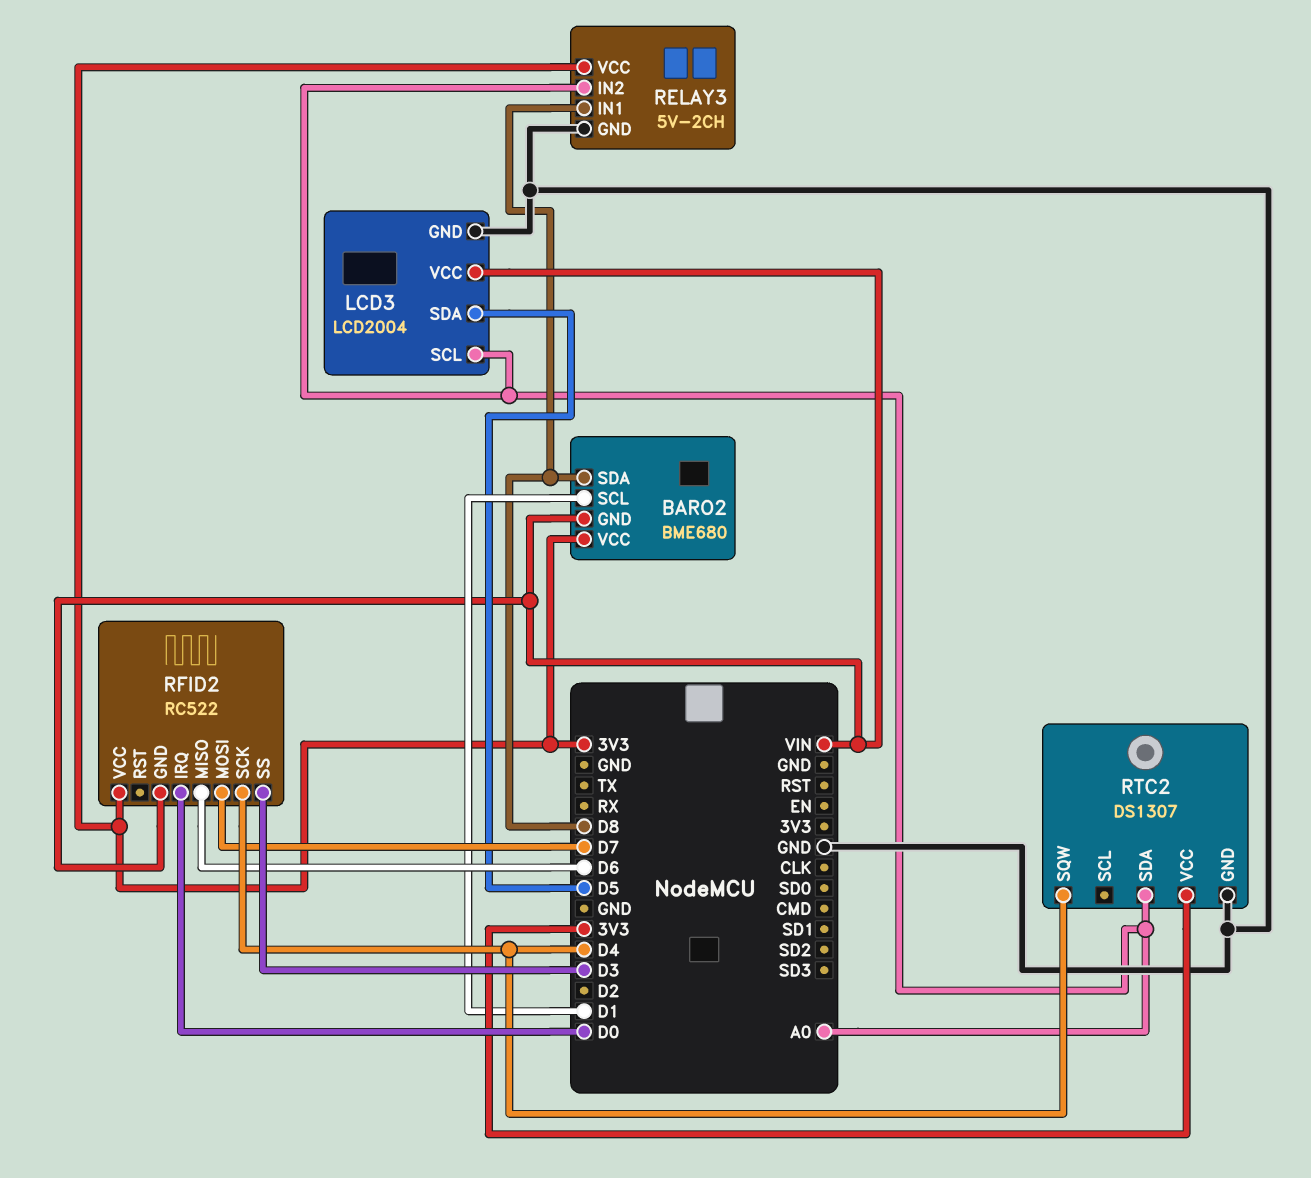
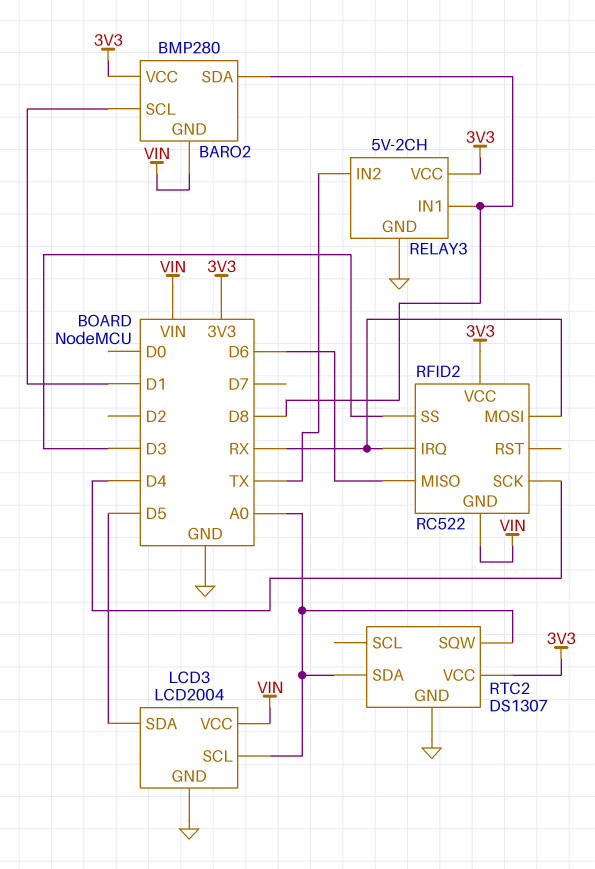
BARO2: BME680 -> BMP280
RELAY3 pin IN2: A0 -> TX
RFID2 pin IRQ: D0 -> RX
RFID2 pin MOSI: D7 -> RX
RTC2 pin SQW: D4 -> A0

